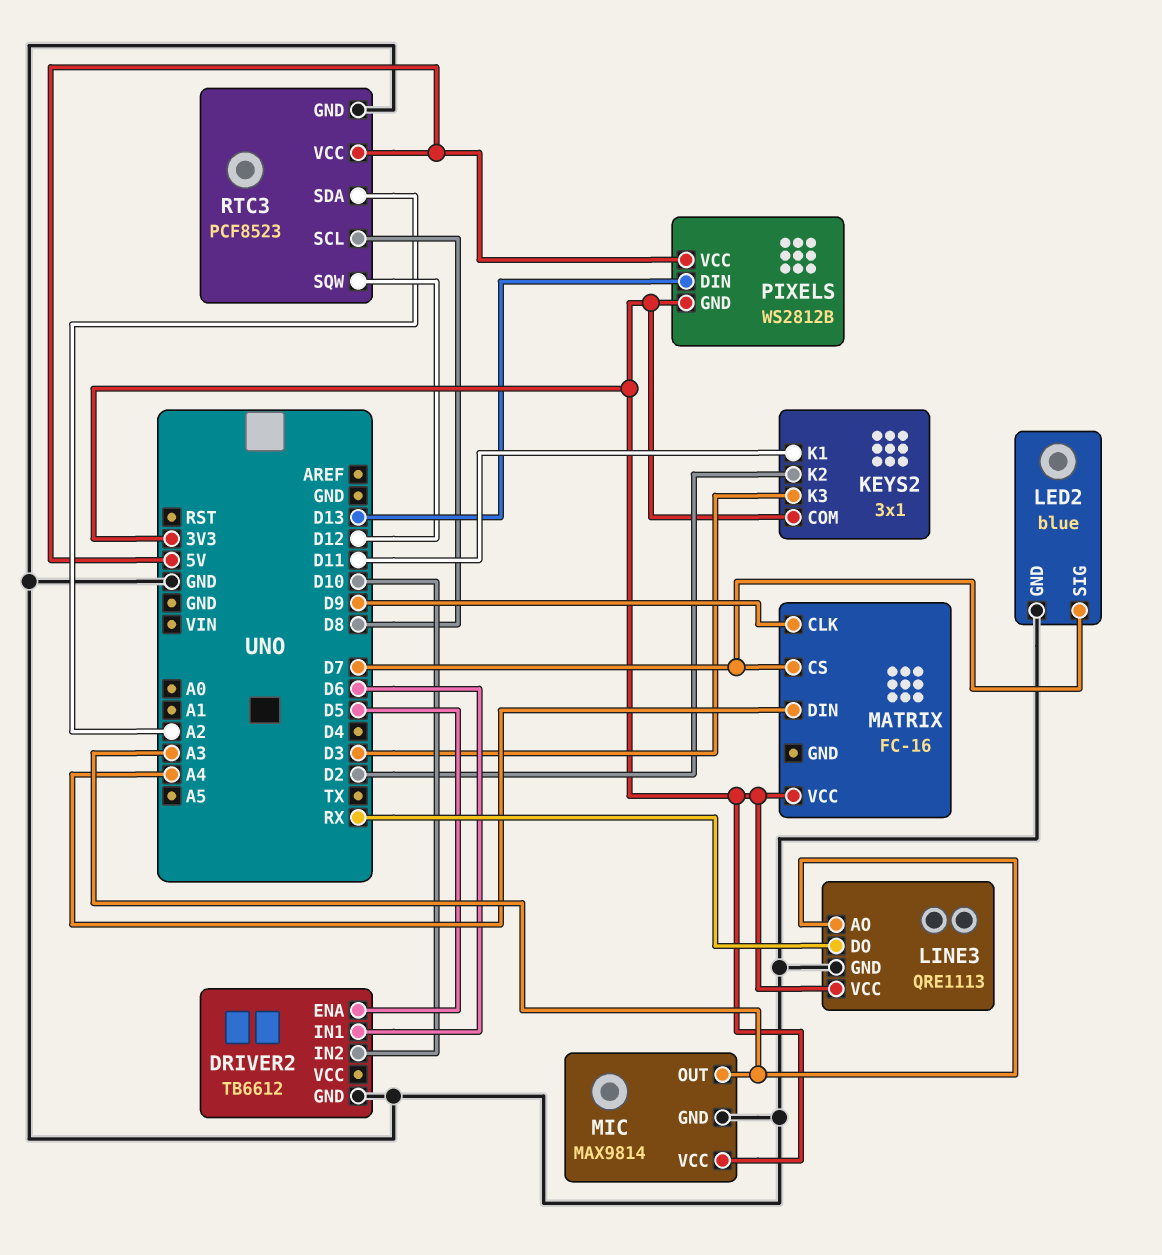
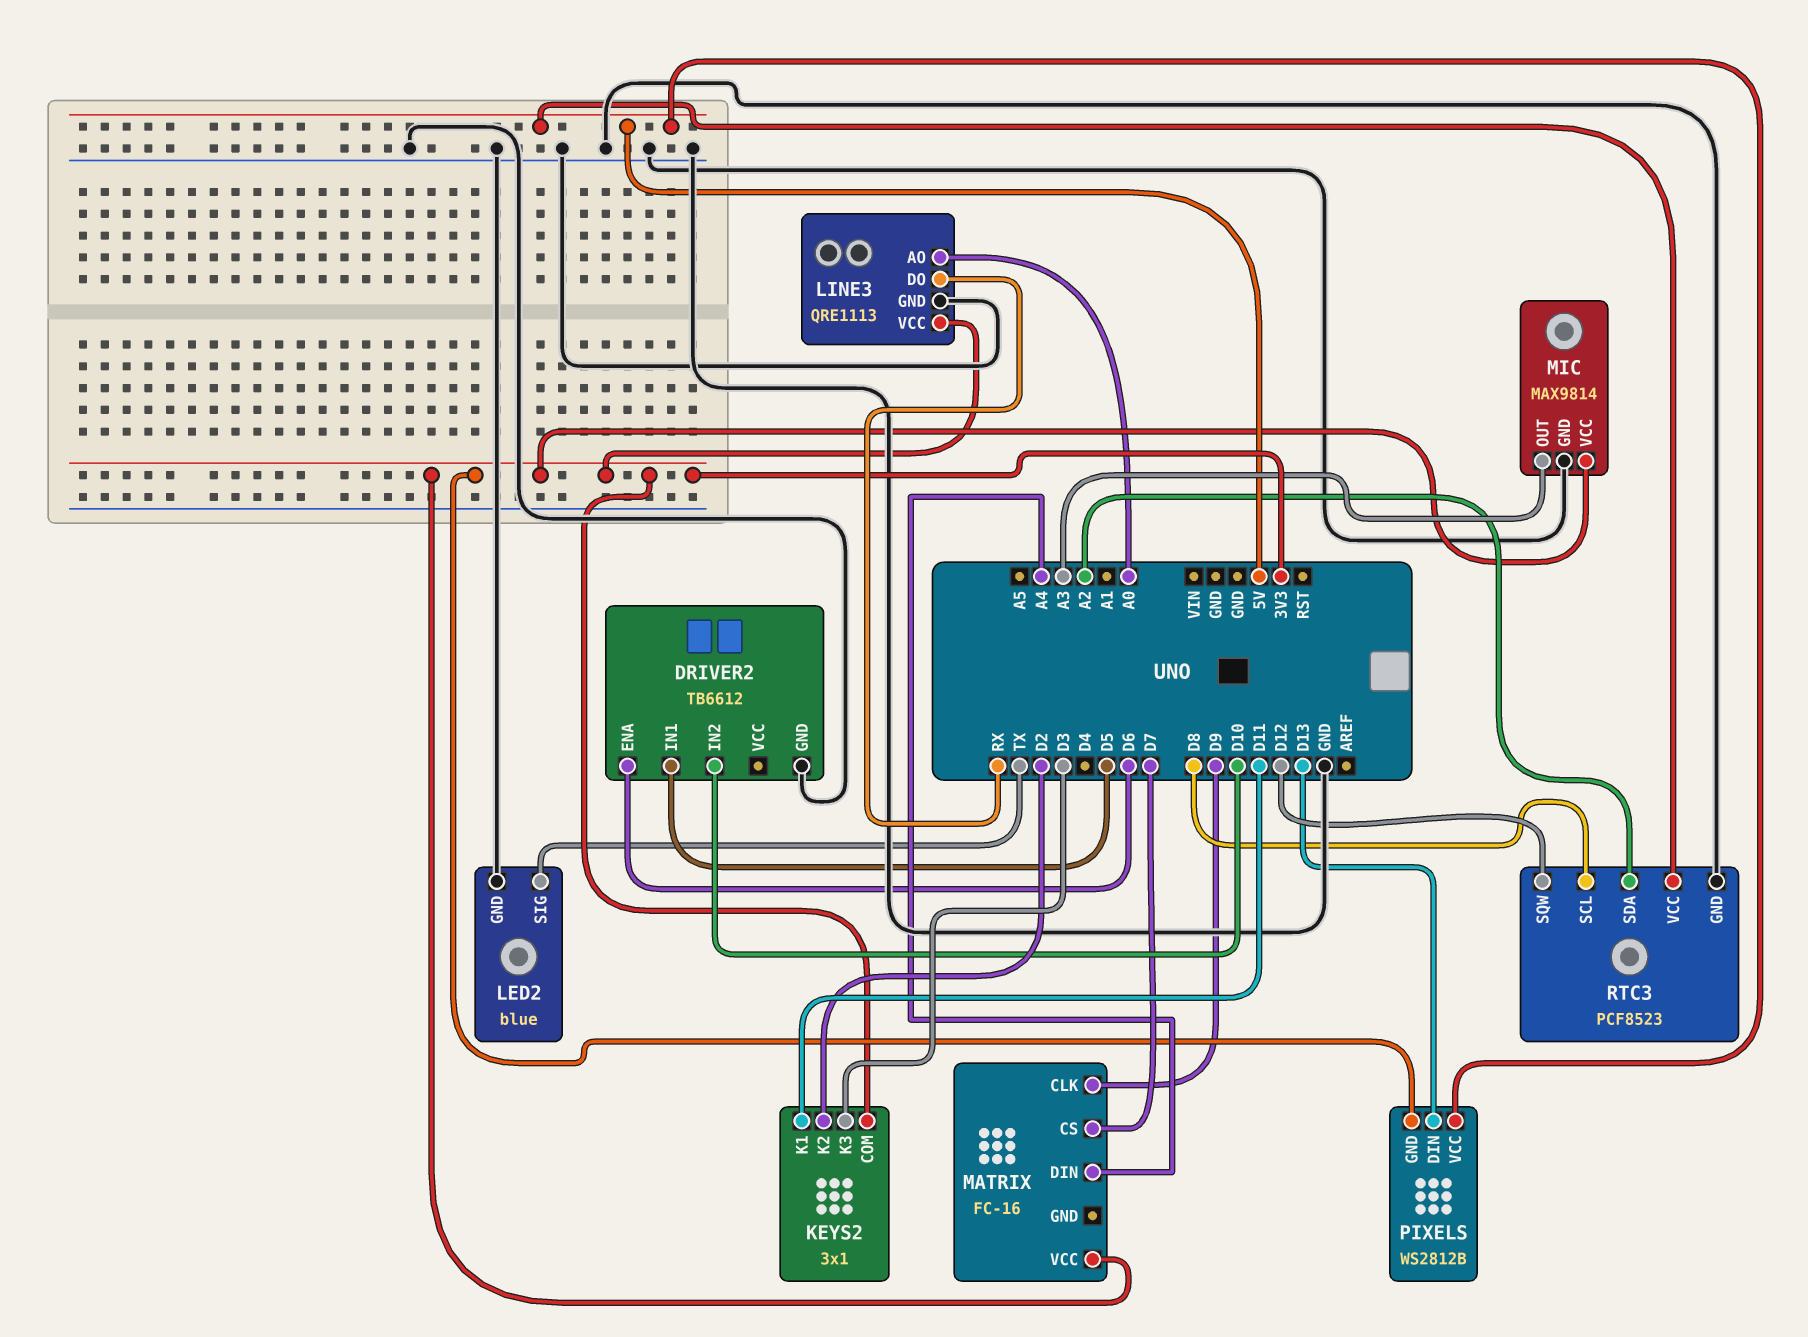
DRIVER2 pin ENA: D5 -> D6
DRIVER2 pin IN1: D6 -> D5
LED2 pin SIG: D7 -> TX
LINE3 pin AO: A3 -> A0

